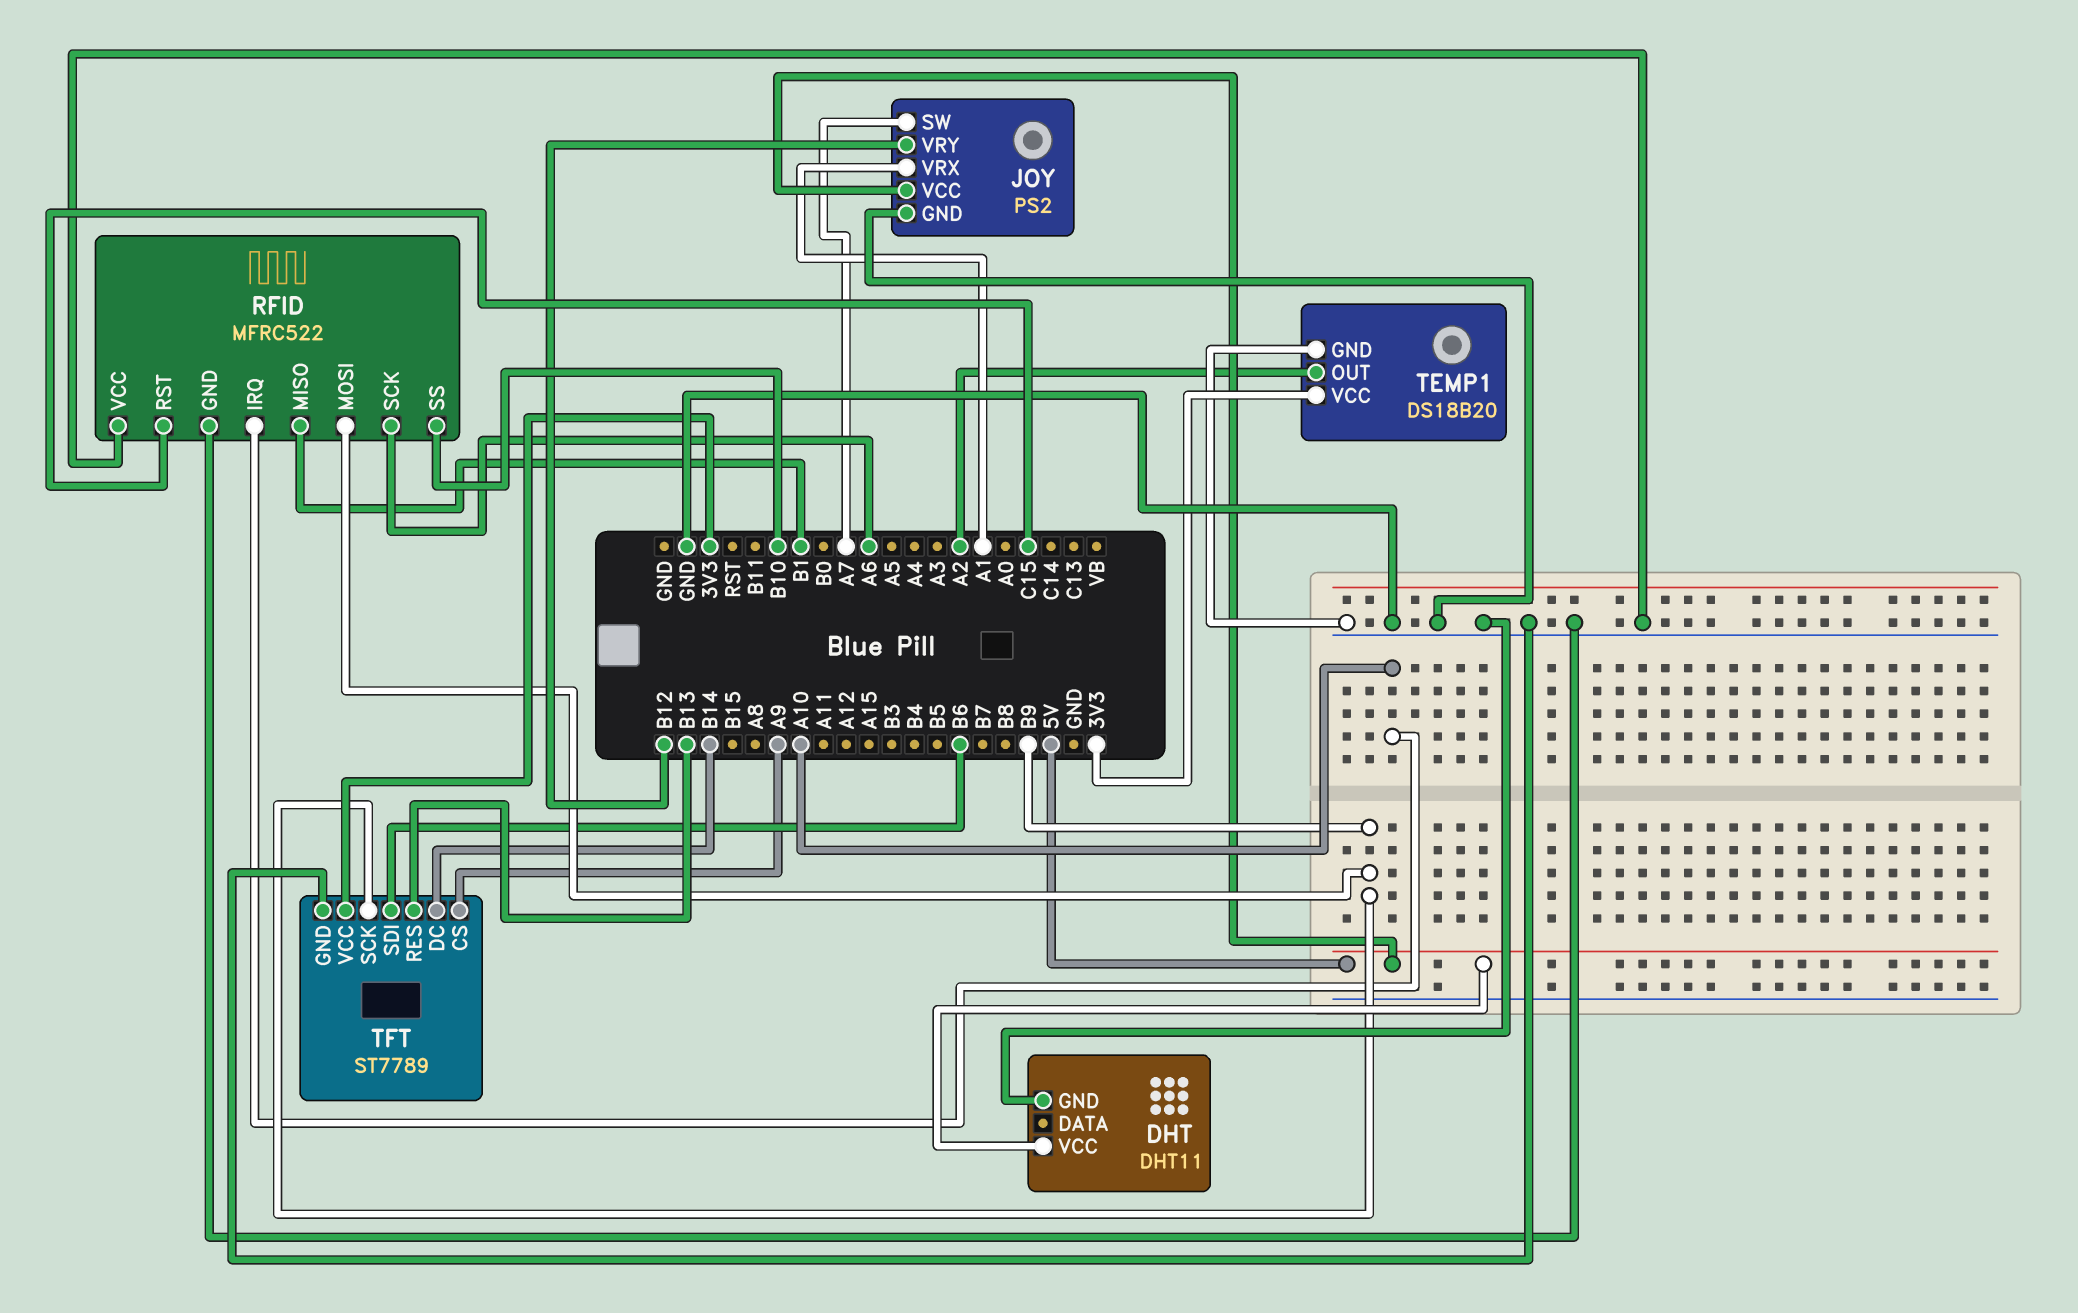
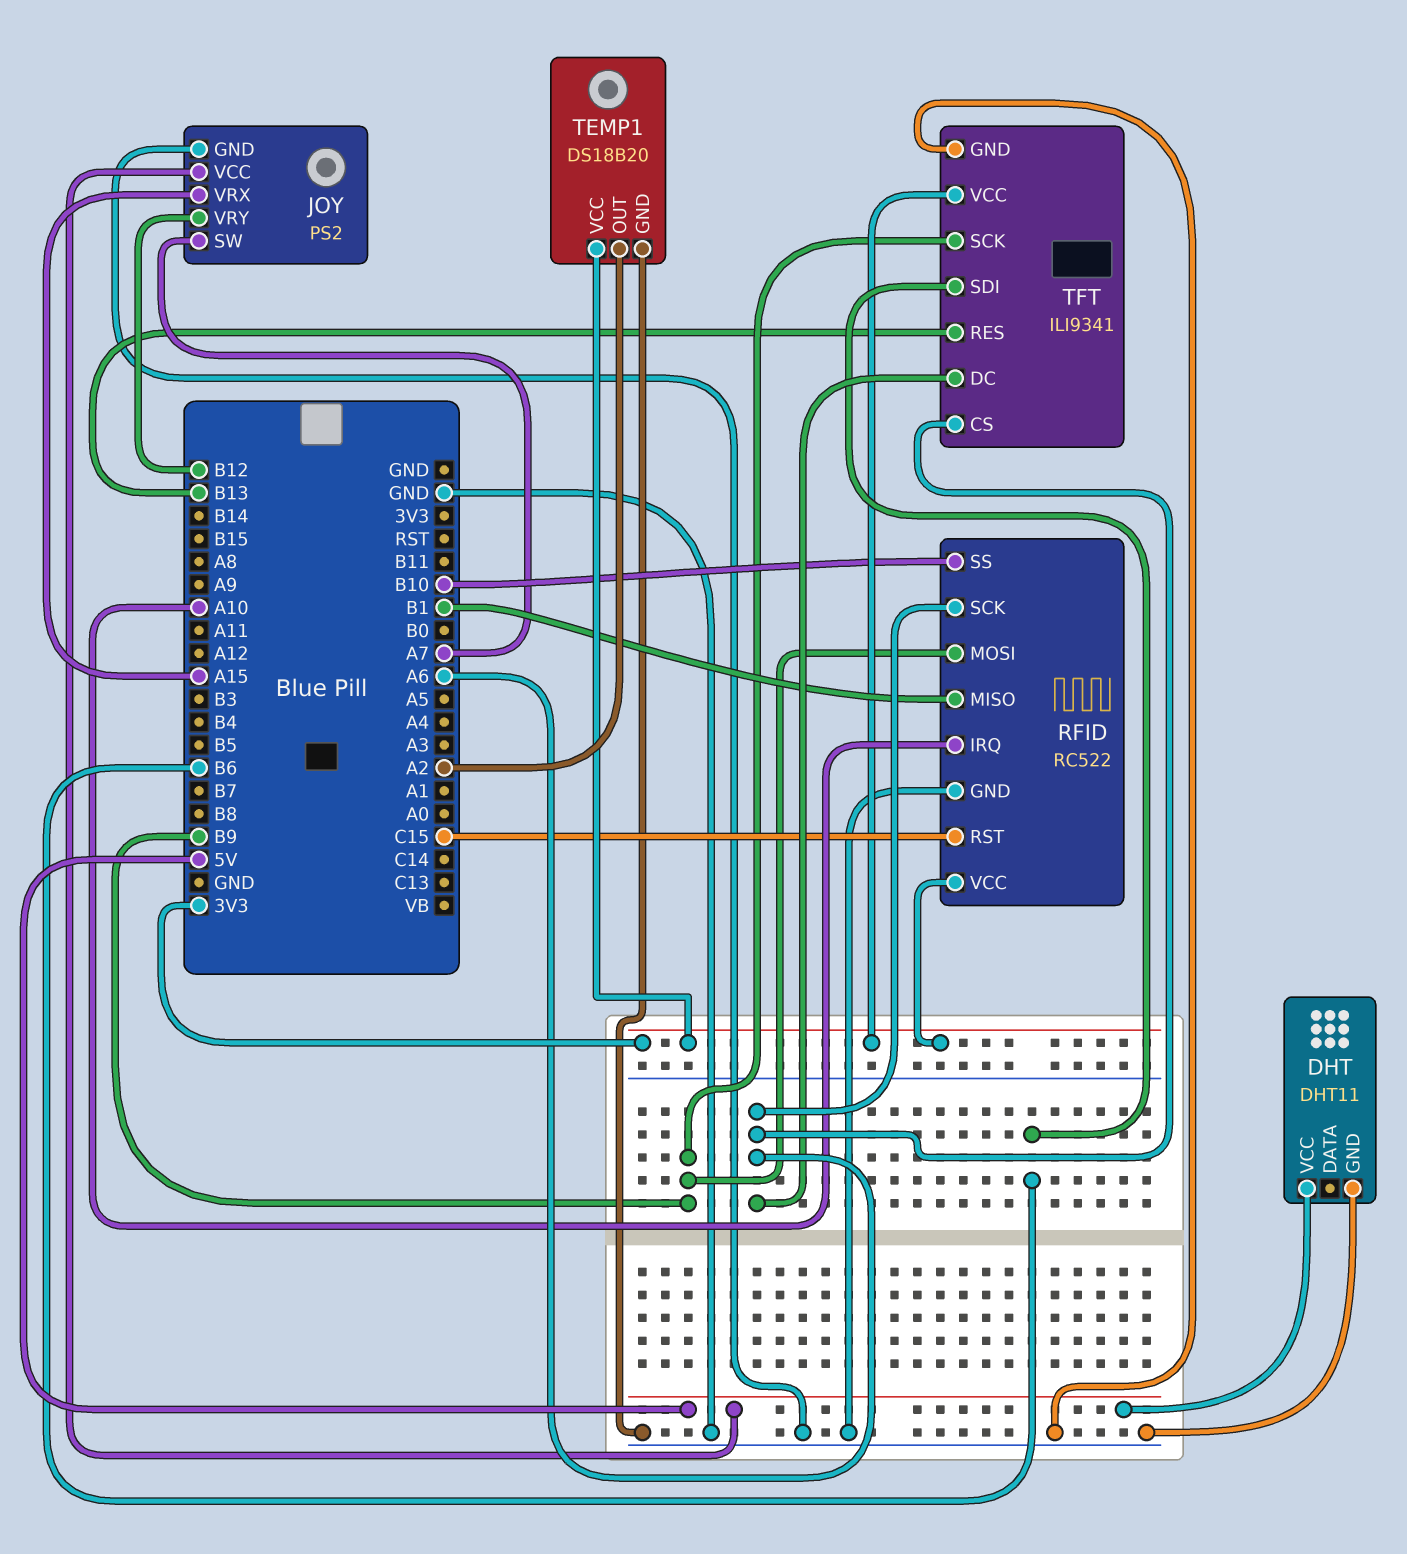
JOY pin VRX: A1 -> A15
RFID: MFRC522 -> RC522
RFID pin VCC: GND -> 3V3
TFT: ST7789 -> ILI9341
TFT pin CS: A9 -> A6
TFT pin DC: B14 -> A6

